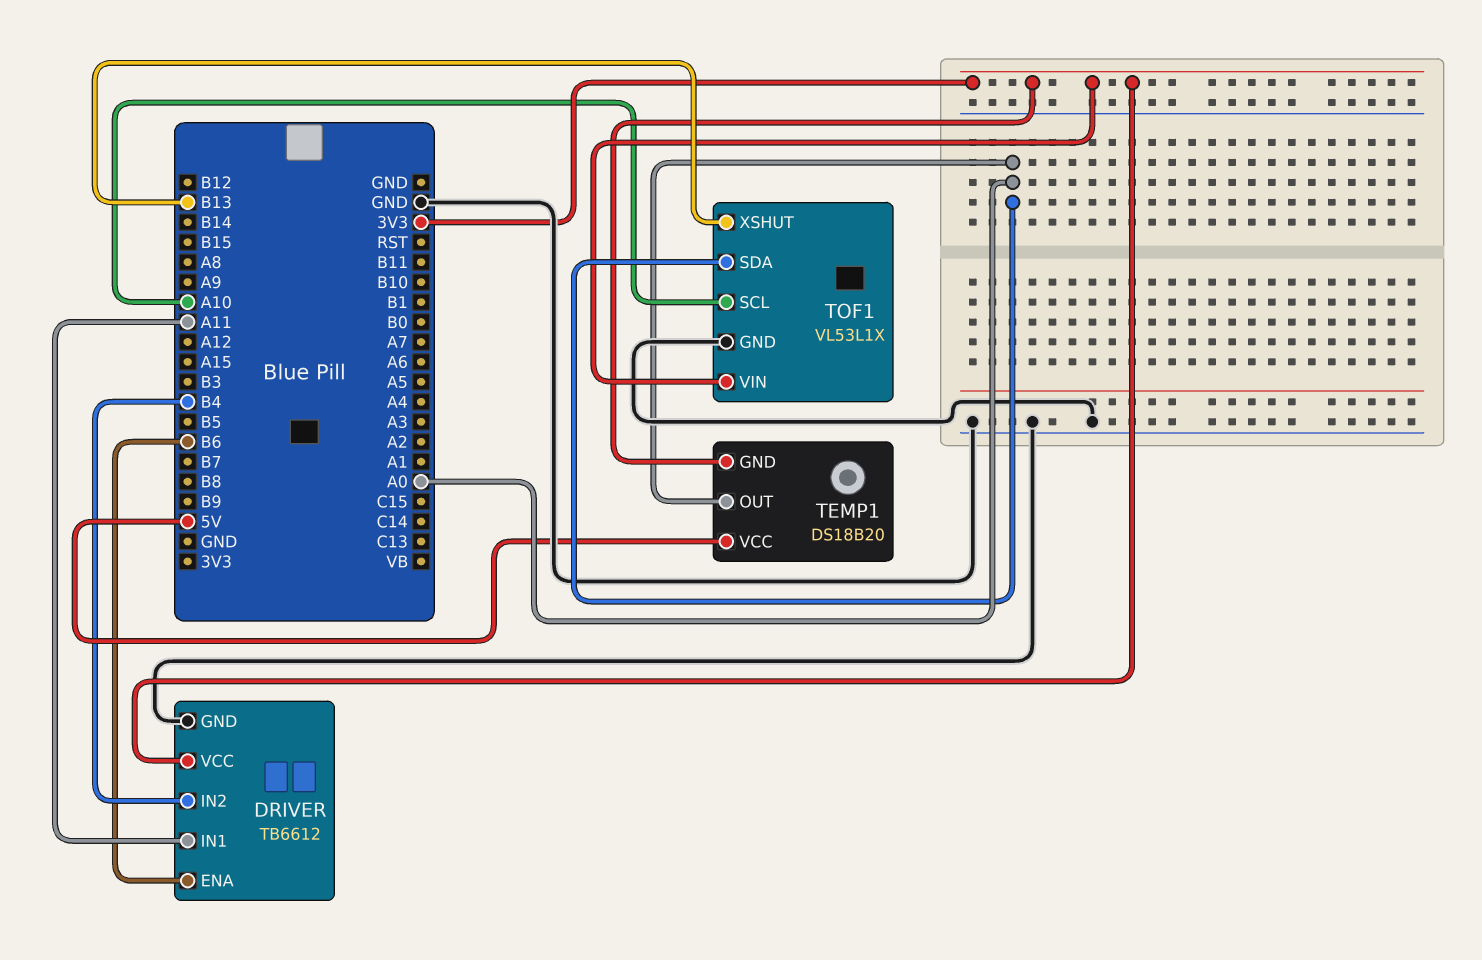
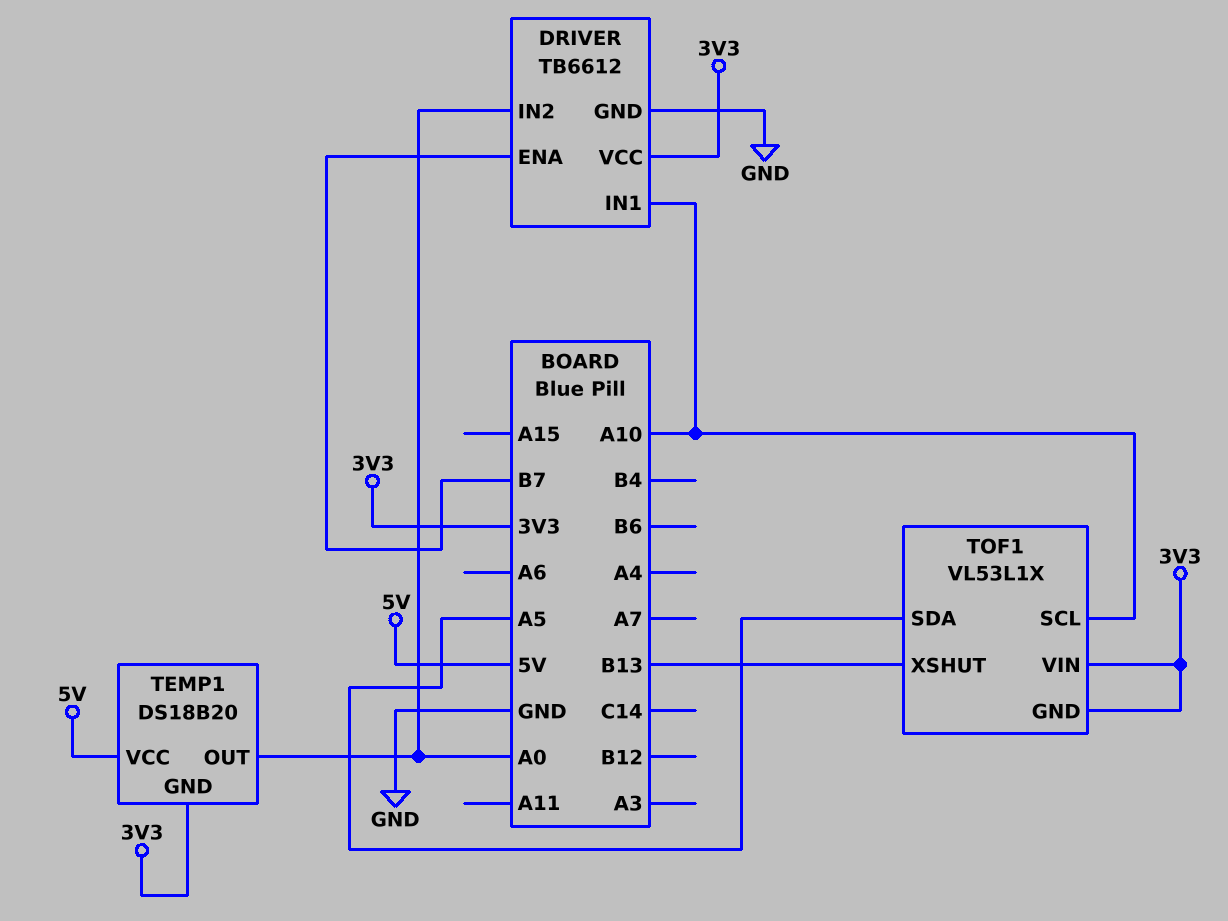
DRIVER pin ENA: B6 -> B7
DRIVER pin IN1: A11 -> A10
DRIVER pin IN2: B4 -> A0
TOF1 pin GND: GND -> 3V3
TOF1 pin SDA: A0 -> A5

